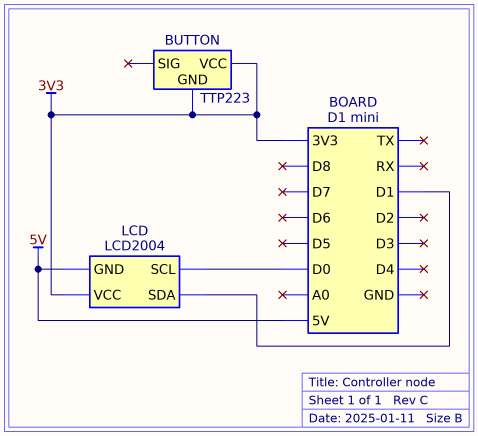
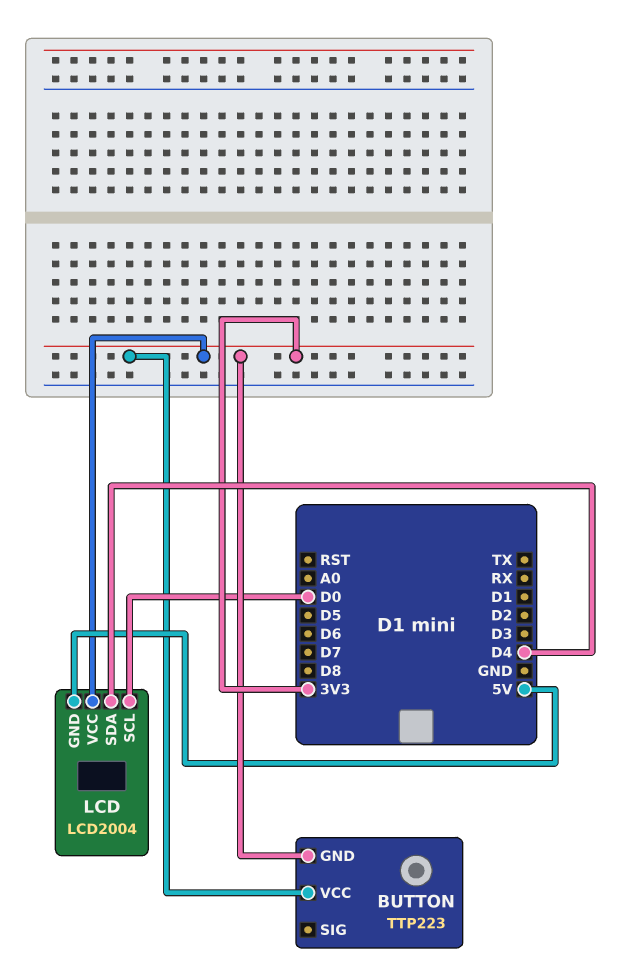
LCD pin SDA: D1 -> D4

